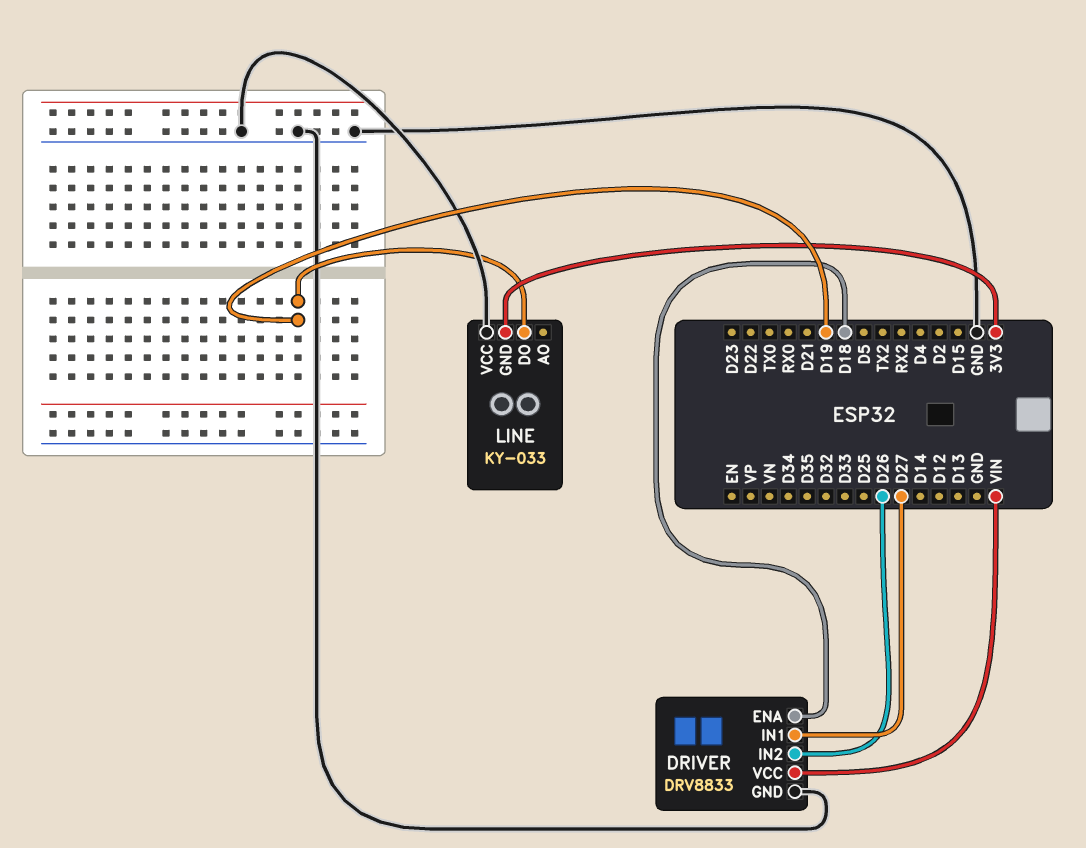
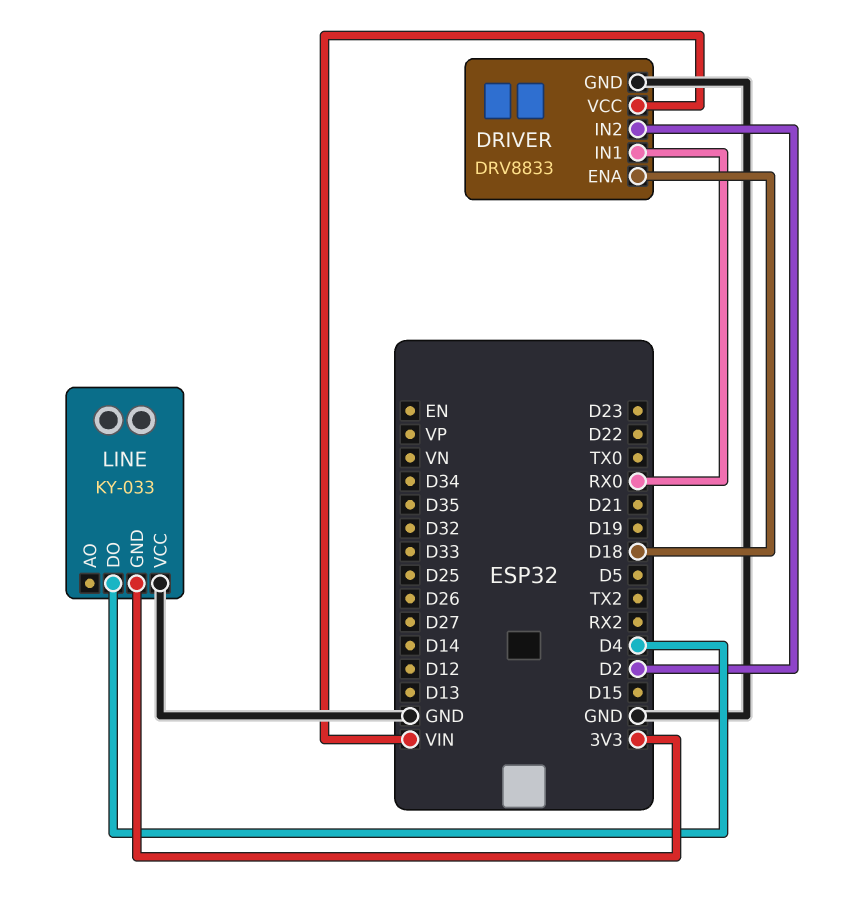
DRIVER pin IN1: D27 -> RX0
DRIVER pin IN2: D26 -> D2
LINE pin DO: D19 -> D4

